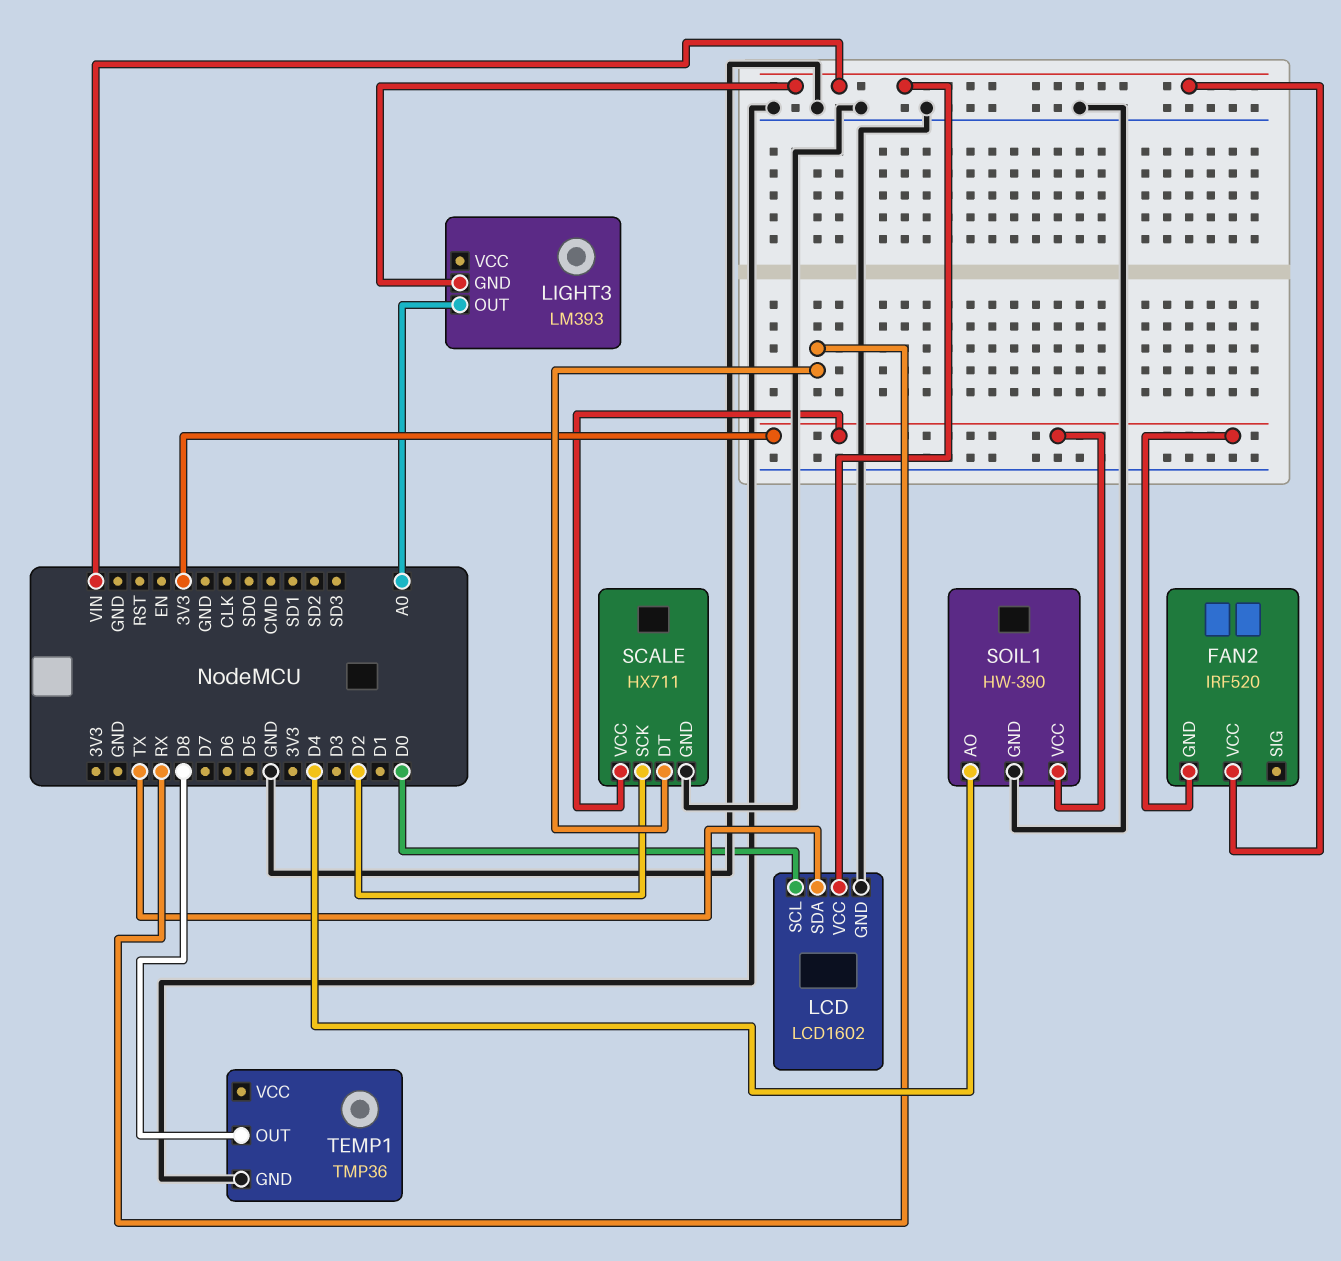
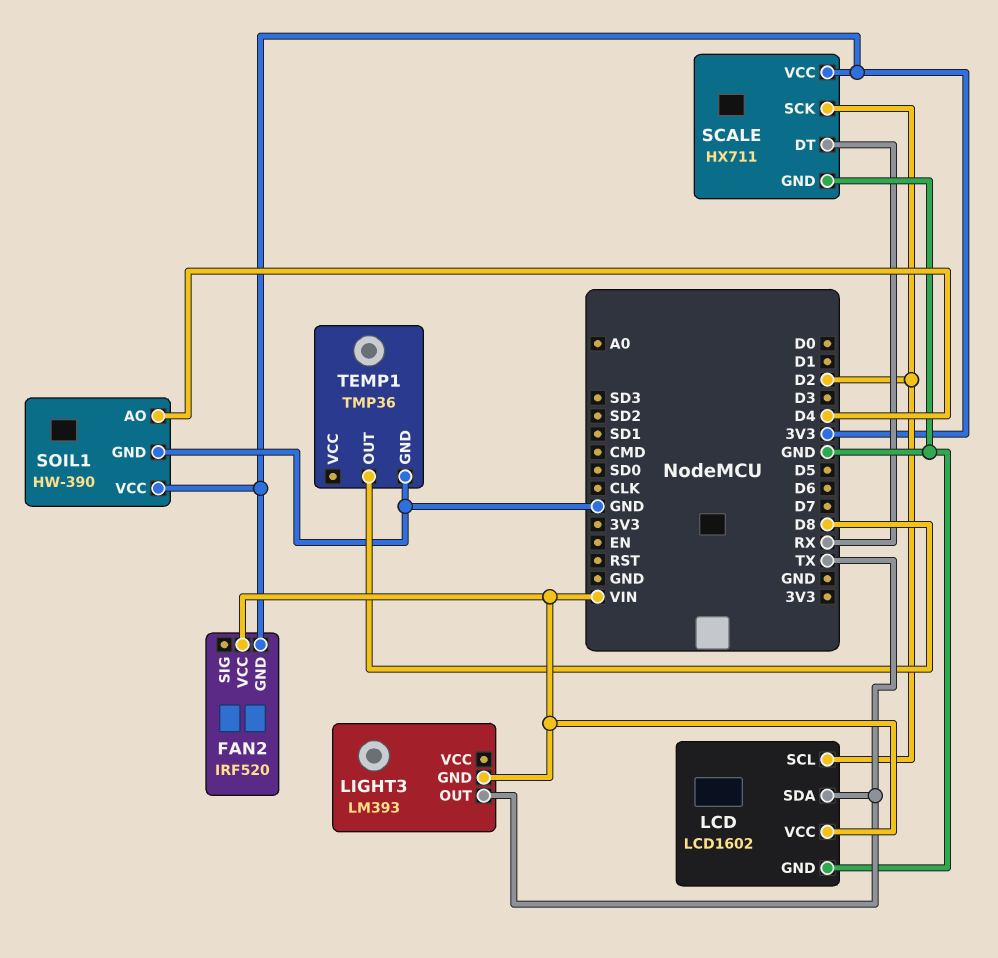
LCD pin SCL: D0 -> D2
LIGHT3 pin OUT: A0 -> TX

